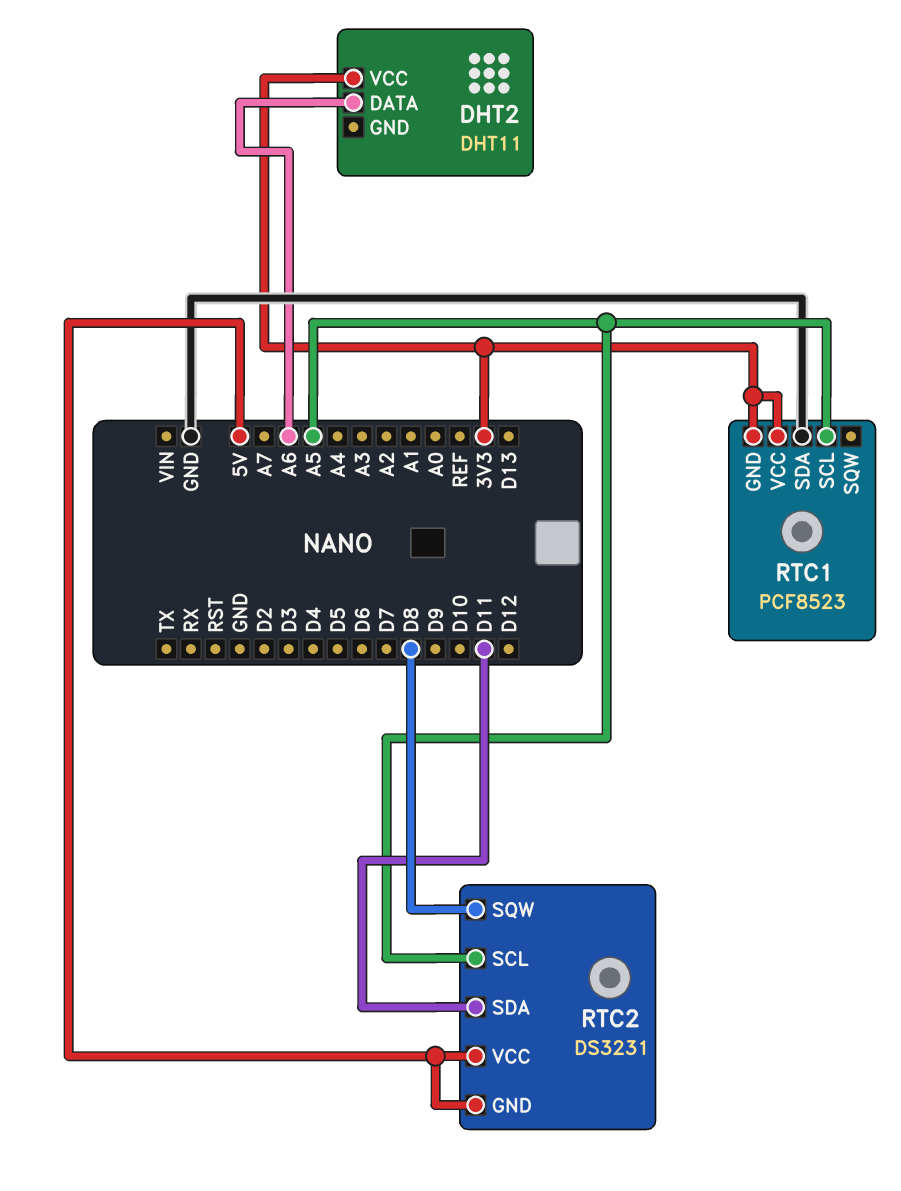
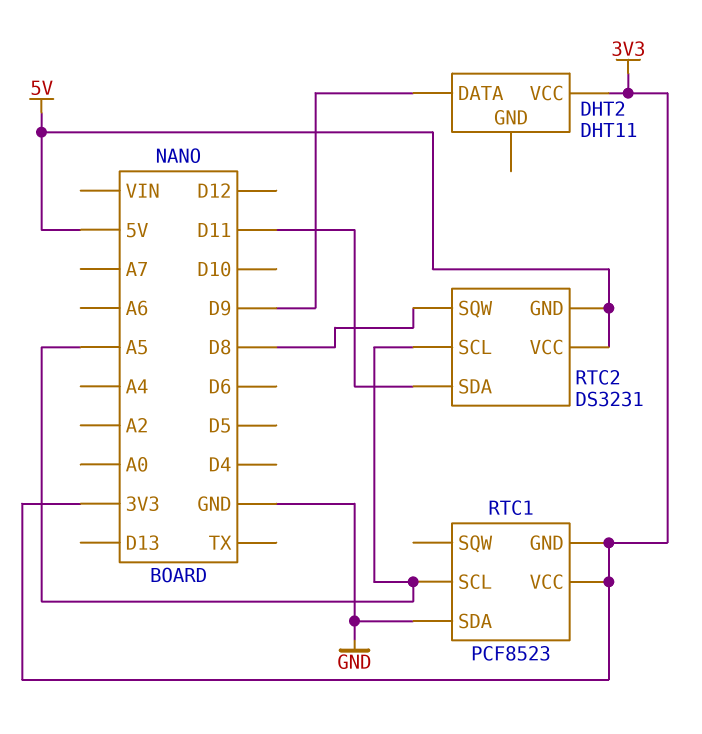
DHT2 pin DATA: A6 -> D9

